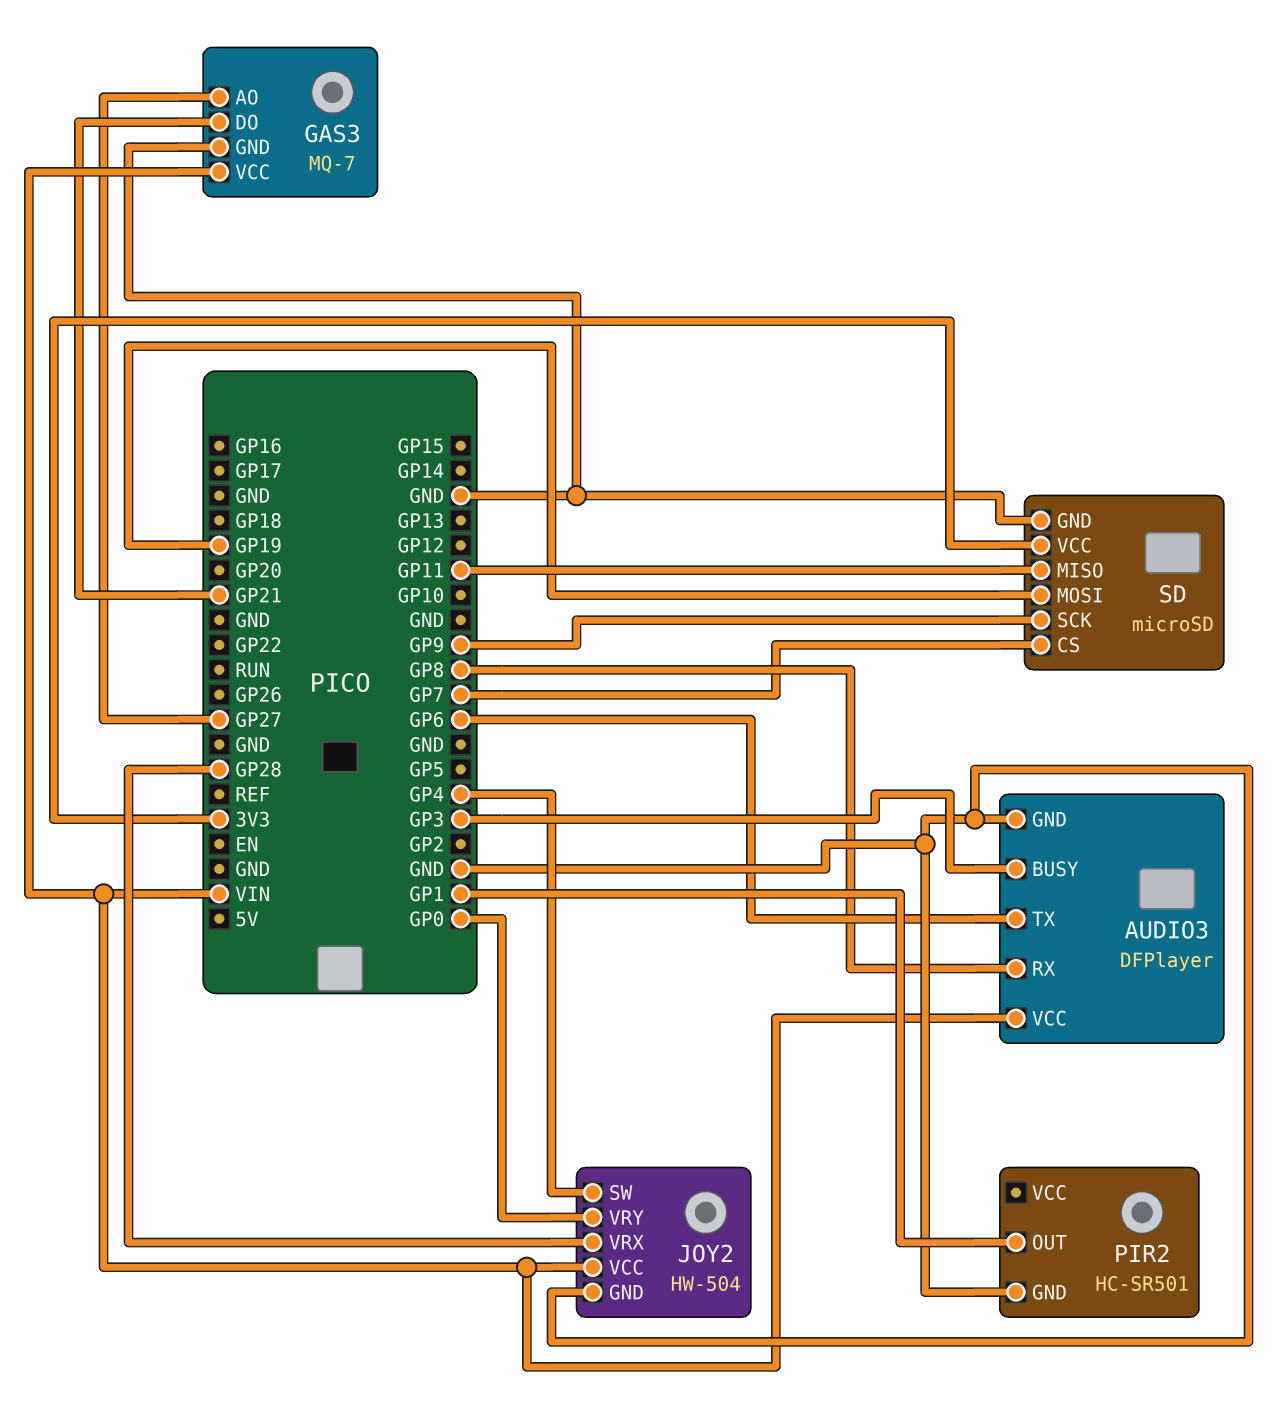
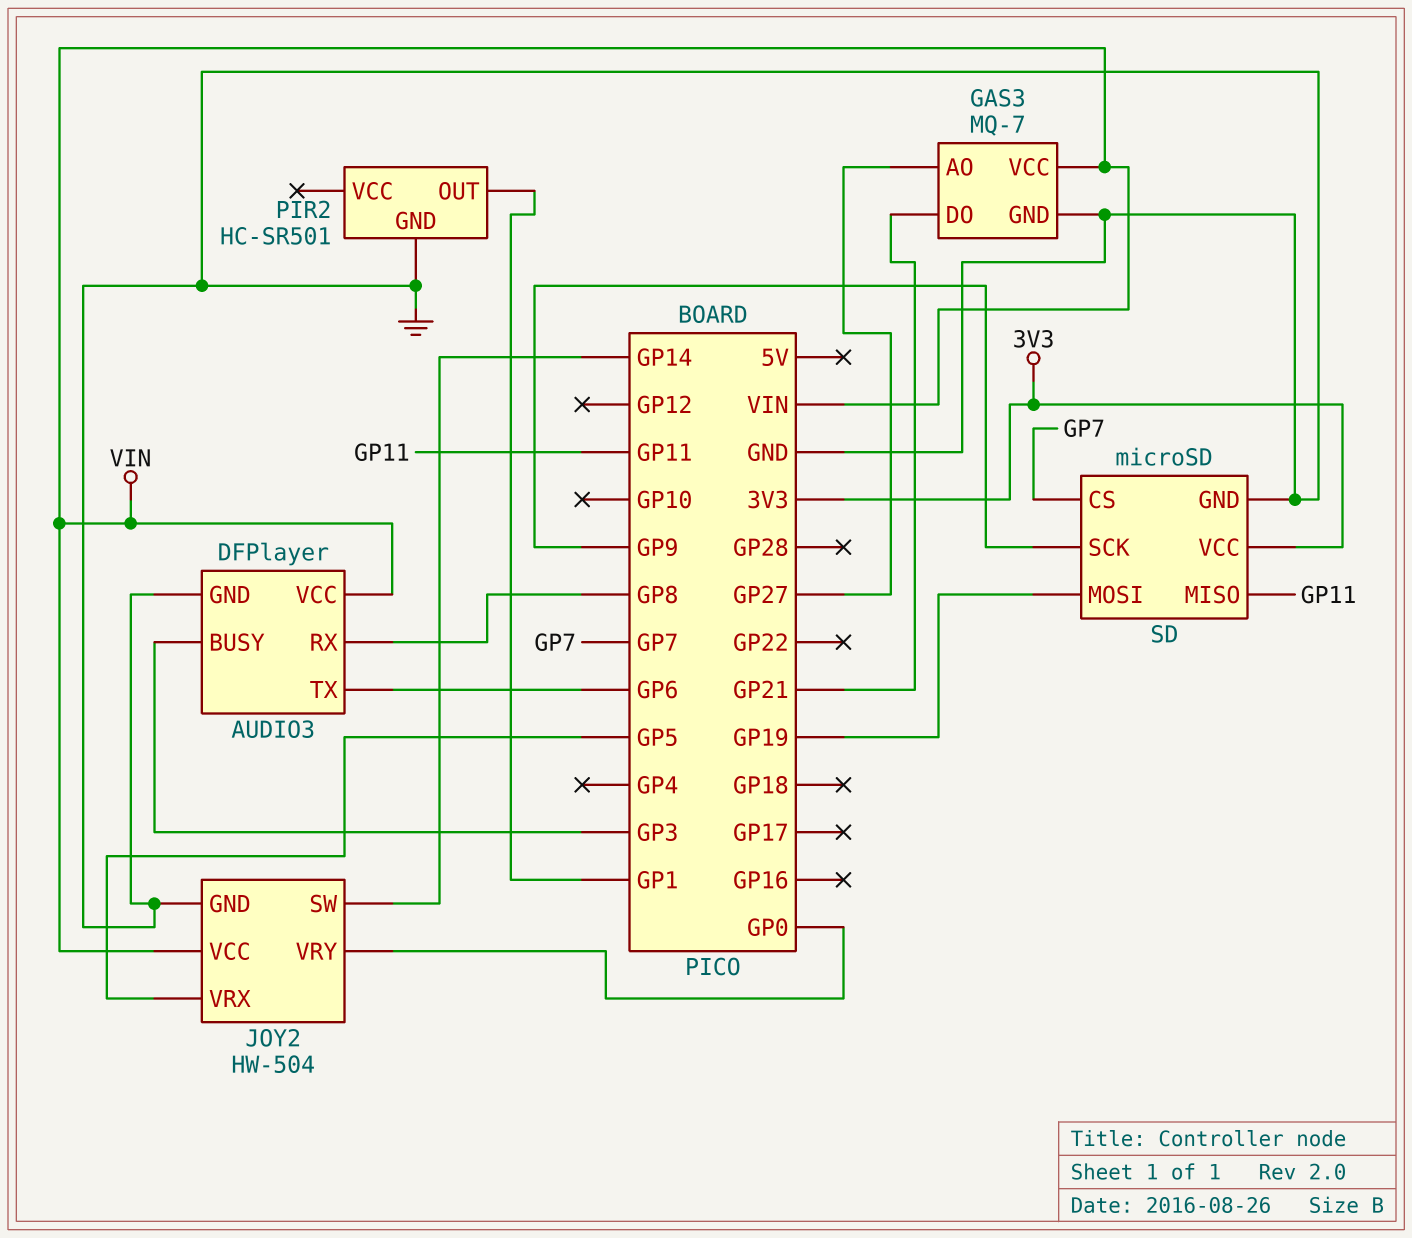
JOY2 pin SW: GP4 -> GP14
JOY2 pin VRX: GP28 -> GP5

